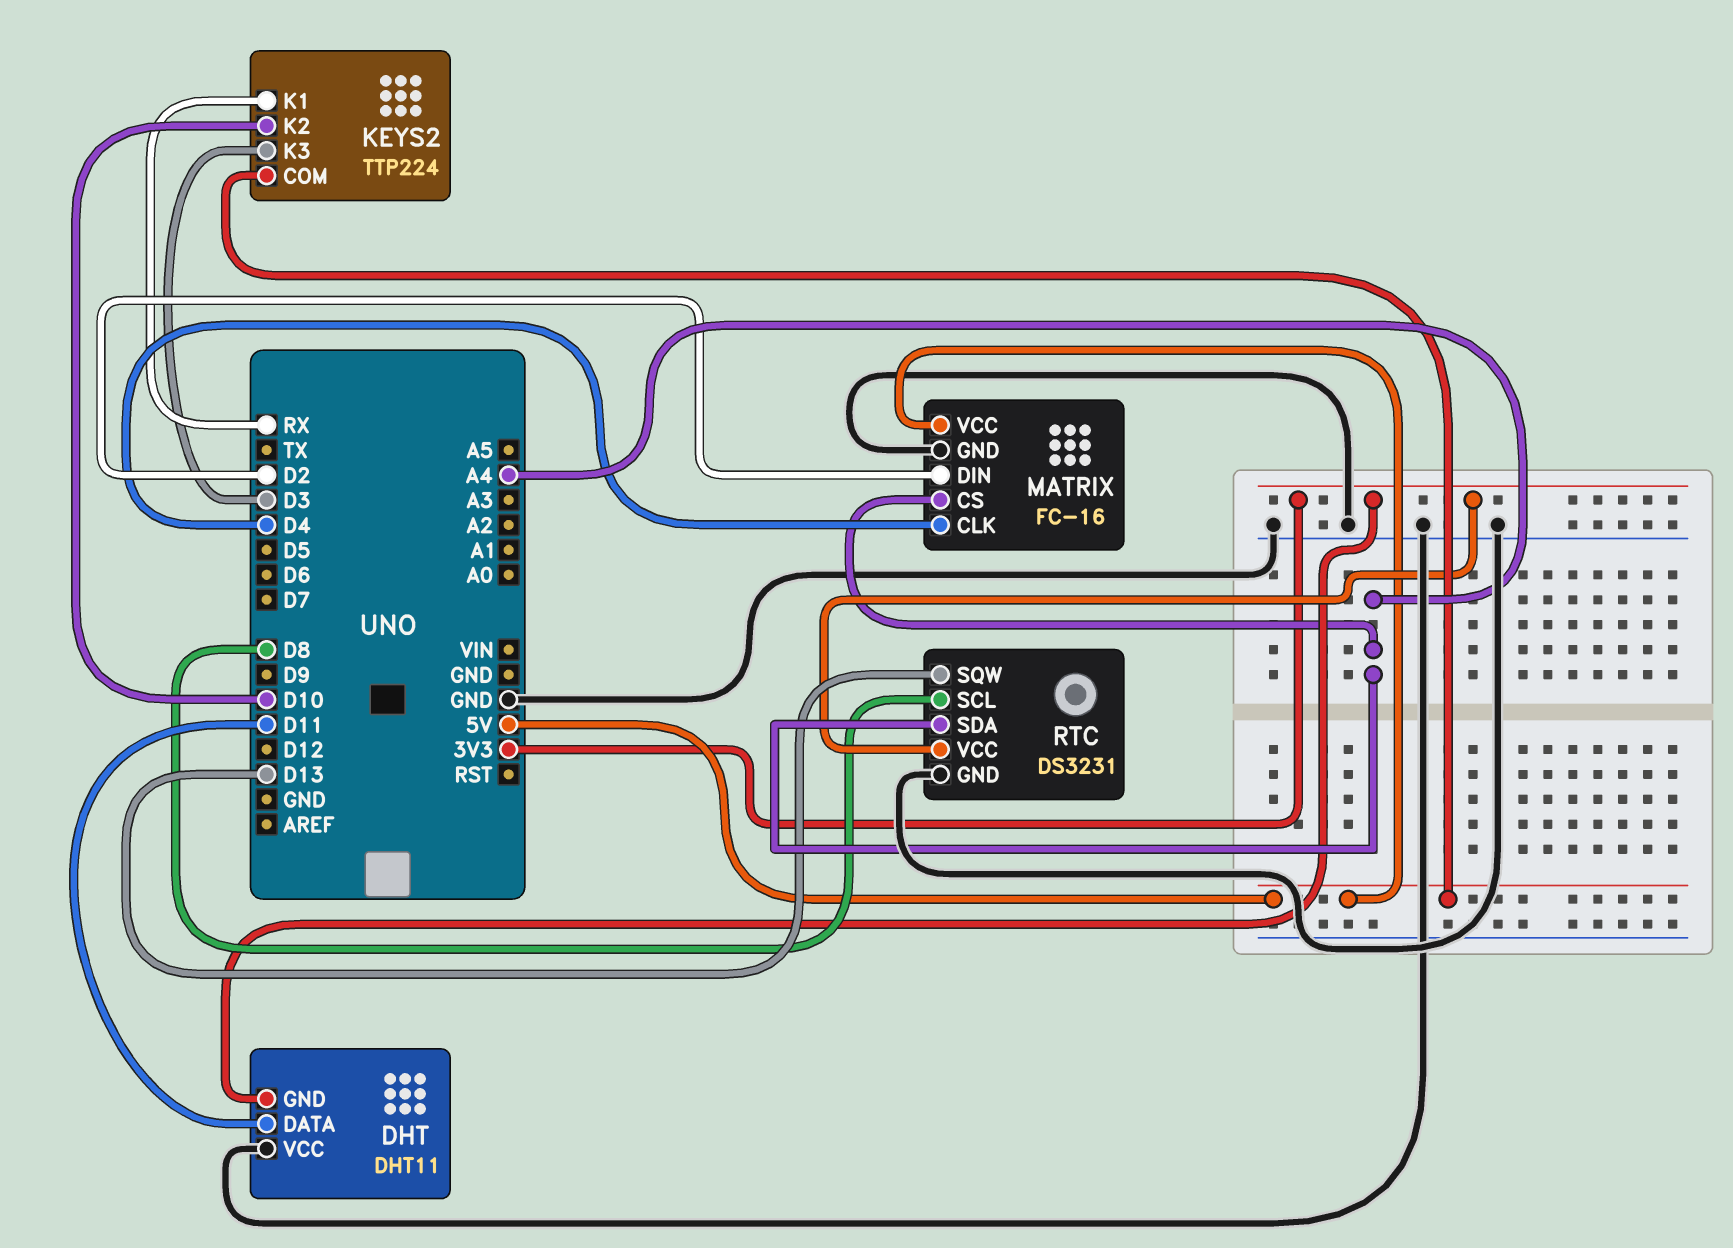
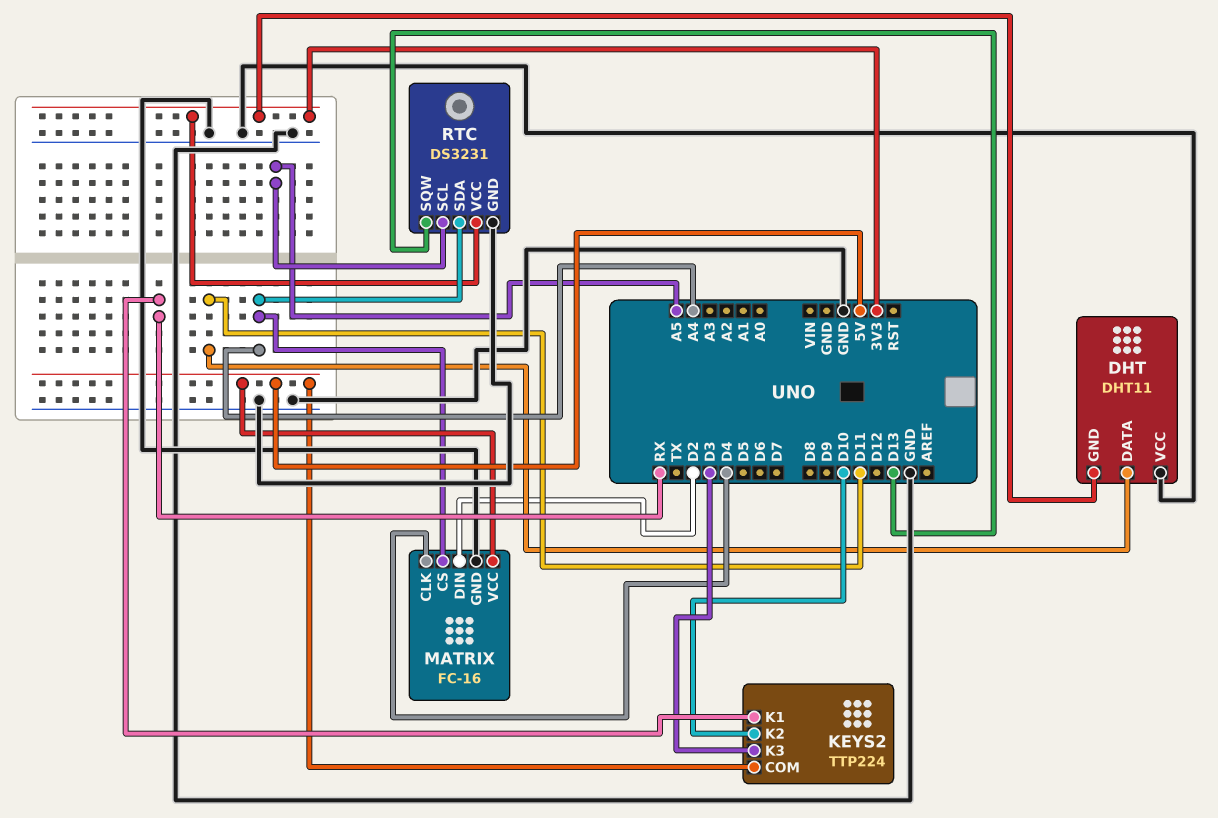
RTC pin SCL: D8 -> A5

